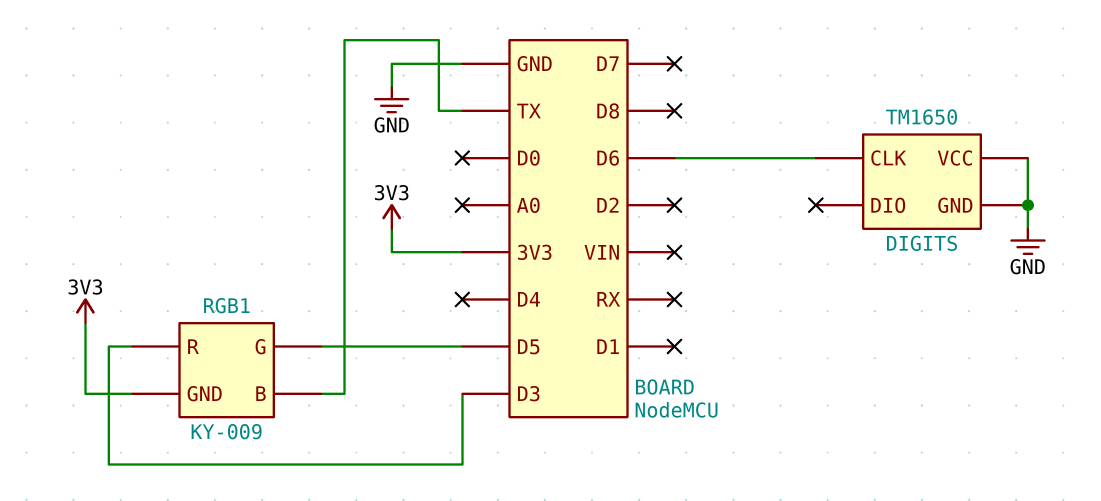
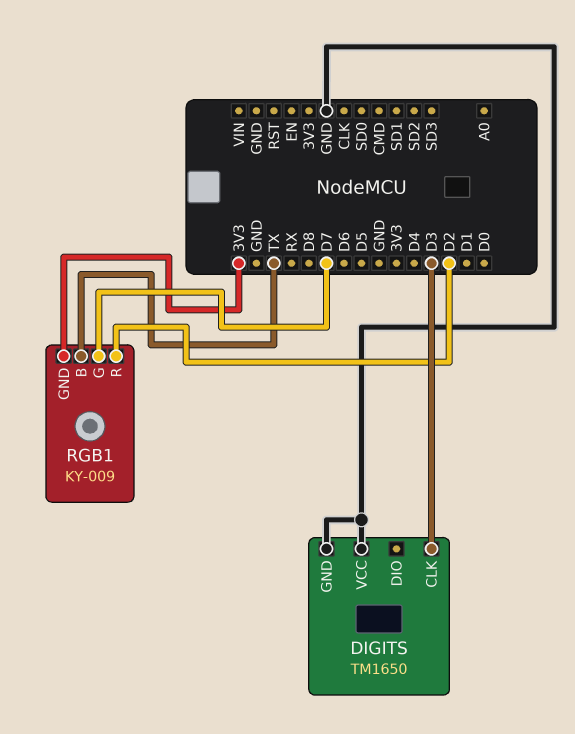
DIGITS pin CLK: D6 -> D3
RGB1 pin G: D5 -> D7
RGB1 pin R: D3 -> D2

